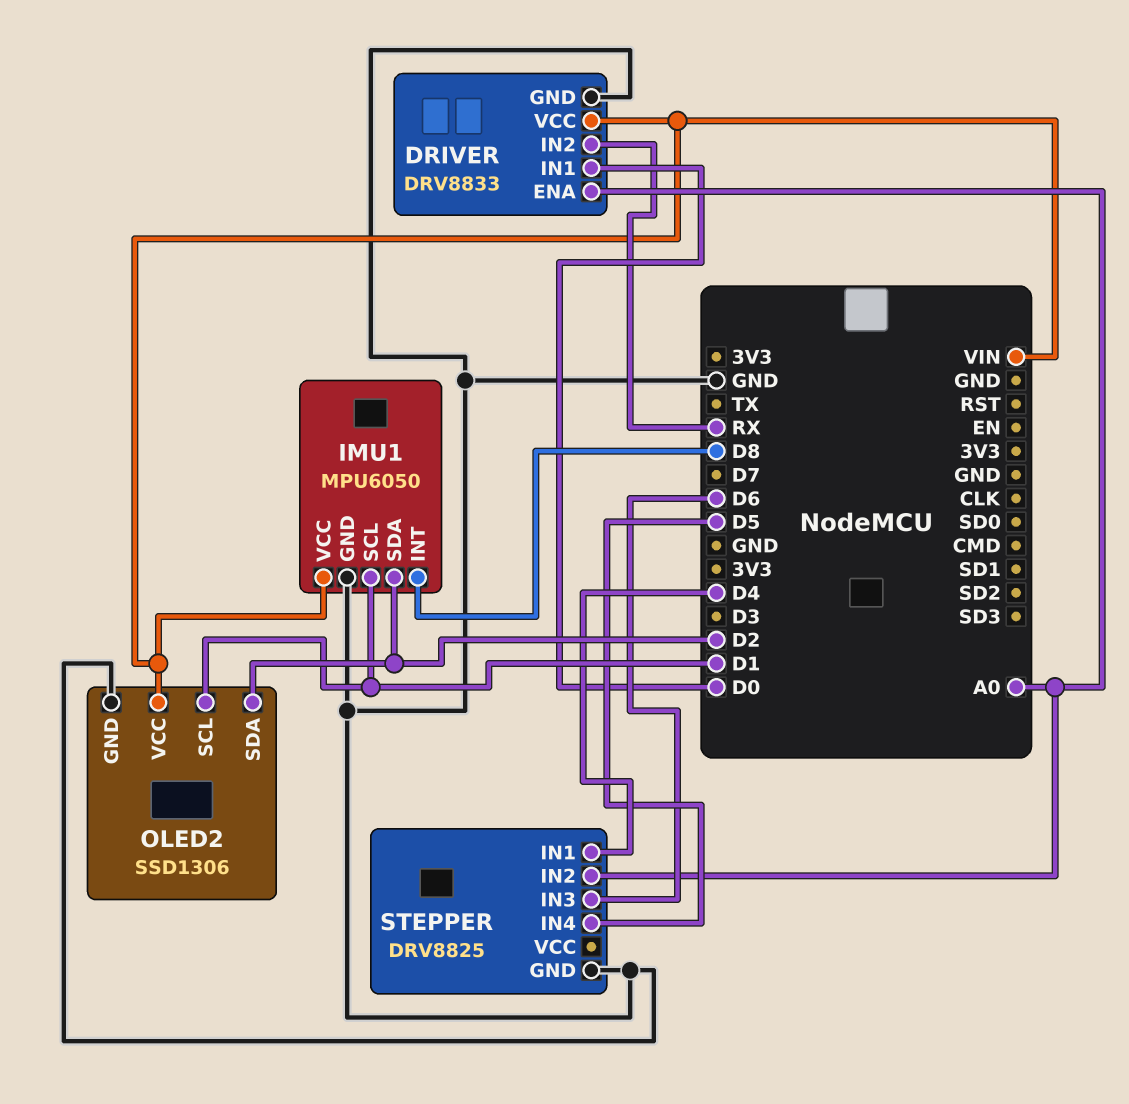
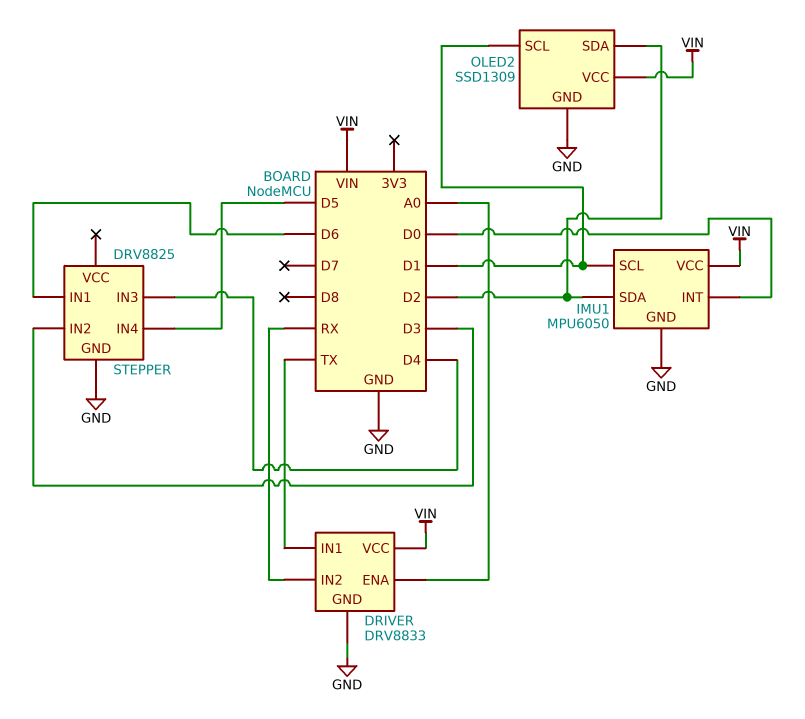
DRIVER pin IN1: D0 -> TX
IMU1 pin INT: D8 -> D0
OLED2: SSD1306 -> SSD1309
STEPPER pin IN1: D4 -> D6
STEPPER pin IN2: A0 -> D3
STEPPER pin IN3: D6 -> D4

